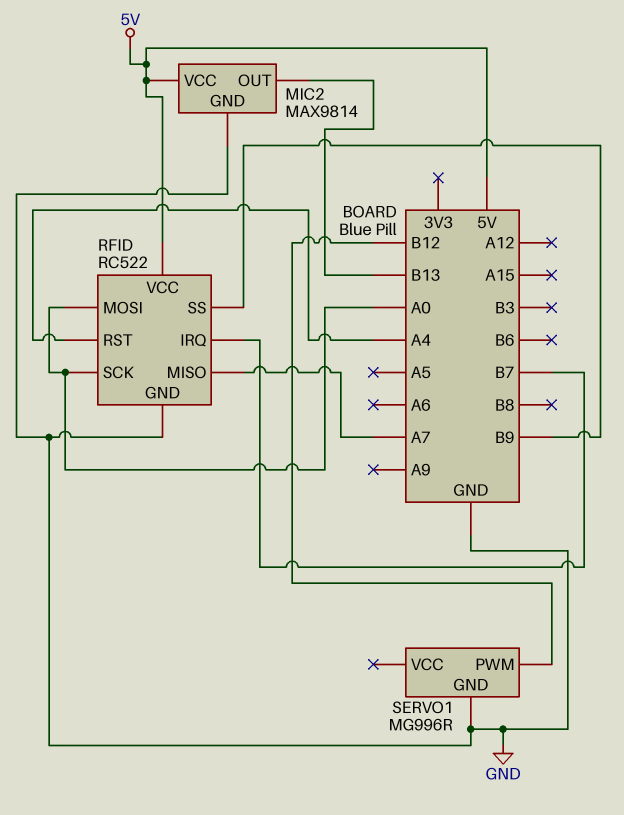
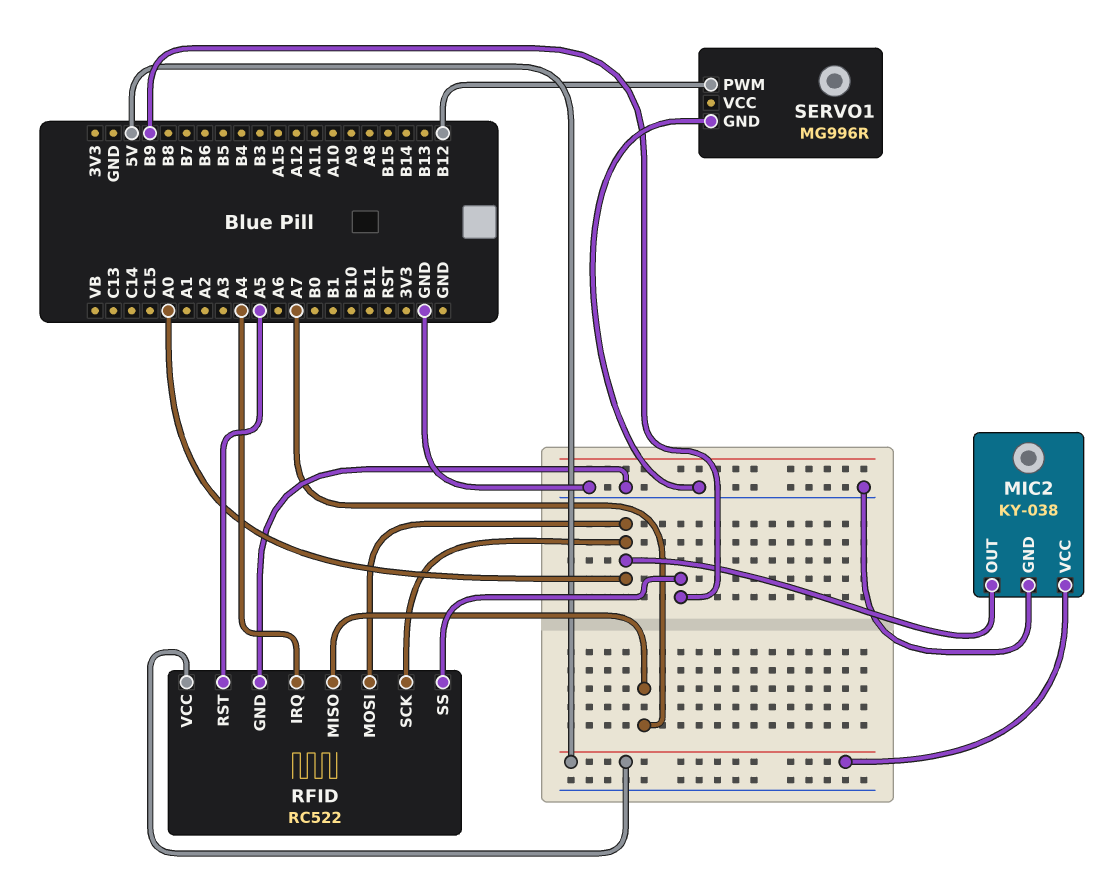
MIC2: MAX9814 -> KY-038
MIC2 pin OUT: B13 -> A0
RFID pin IRQ: B7 -> A4
RFID pin RST: A4 -> A5

